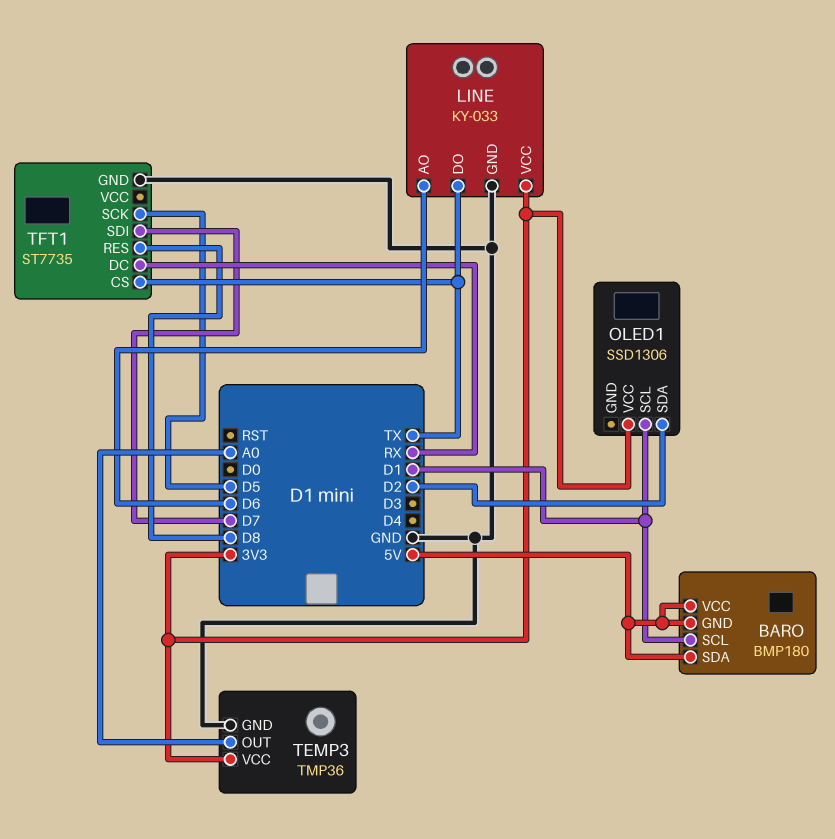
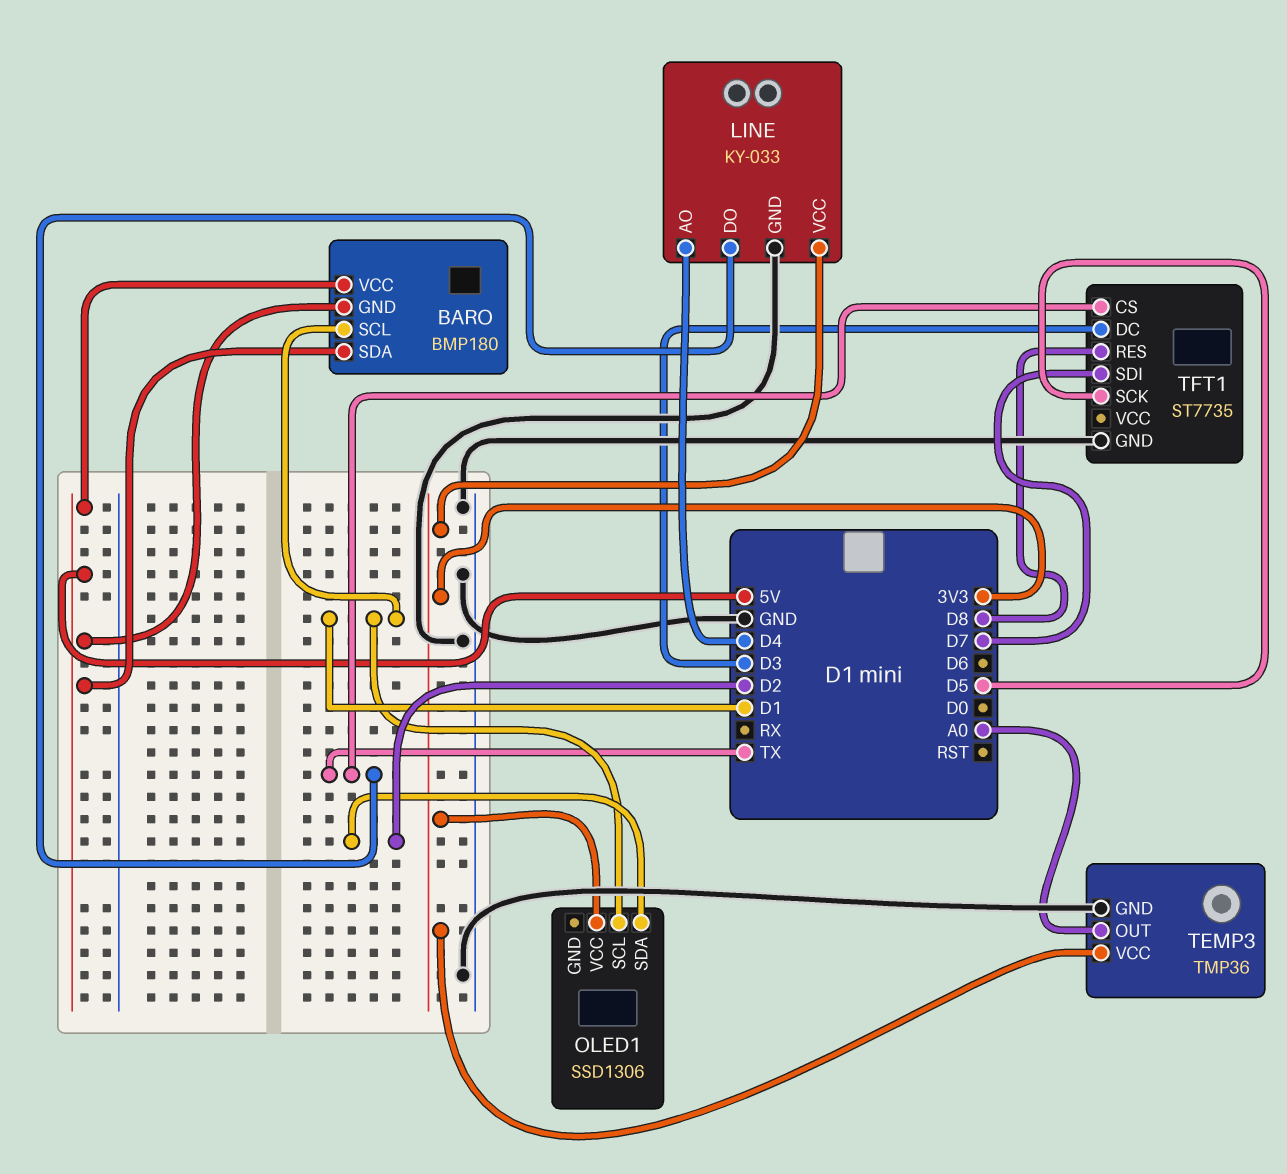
LINE pin AO: D6 -> D4
TFT1 pin DC: RX -> D3

